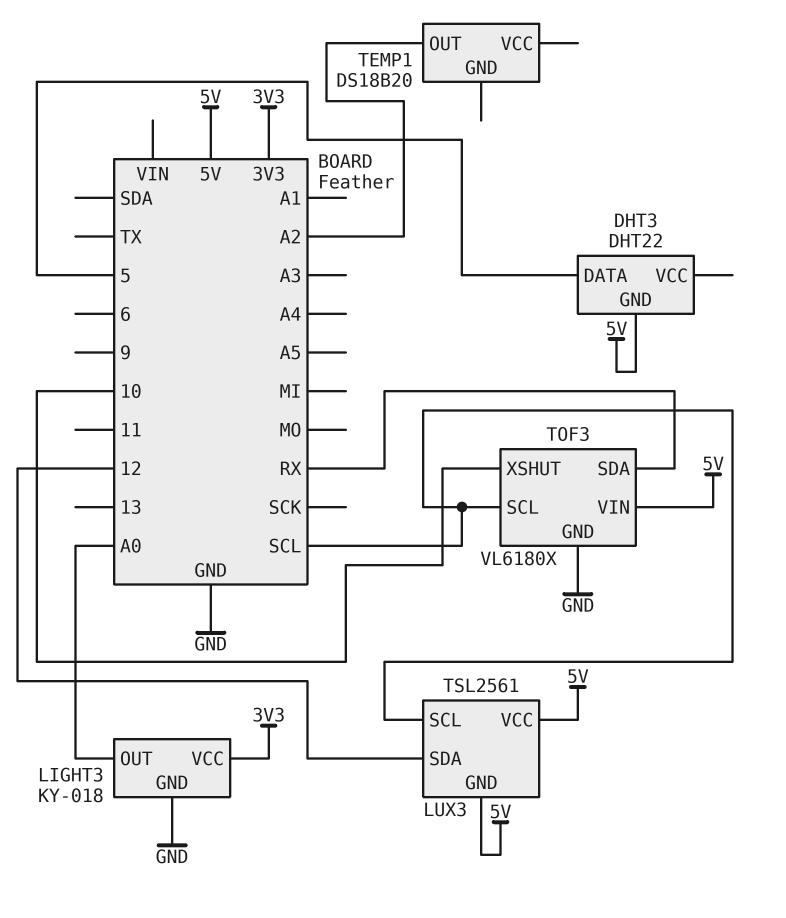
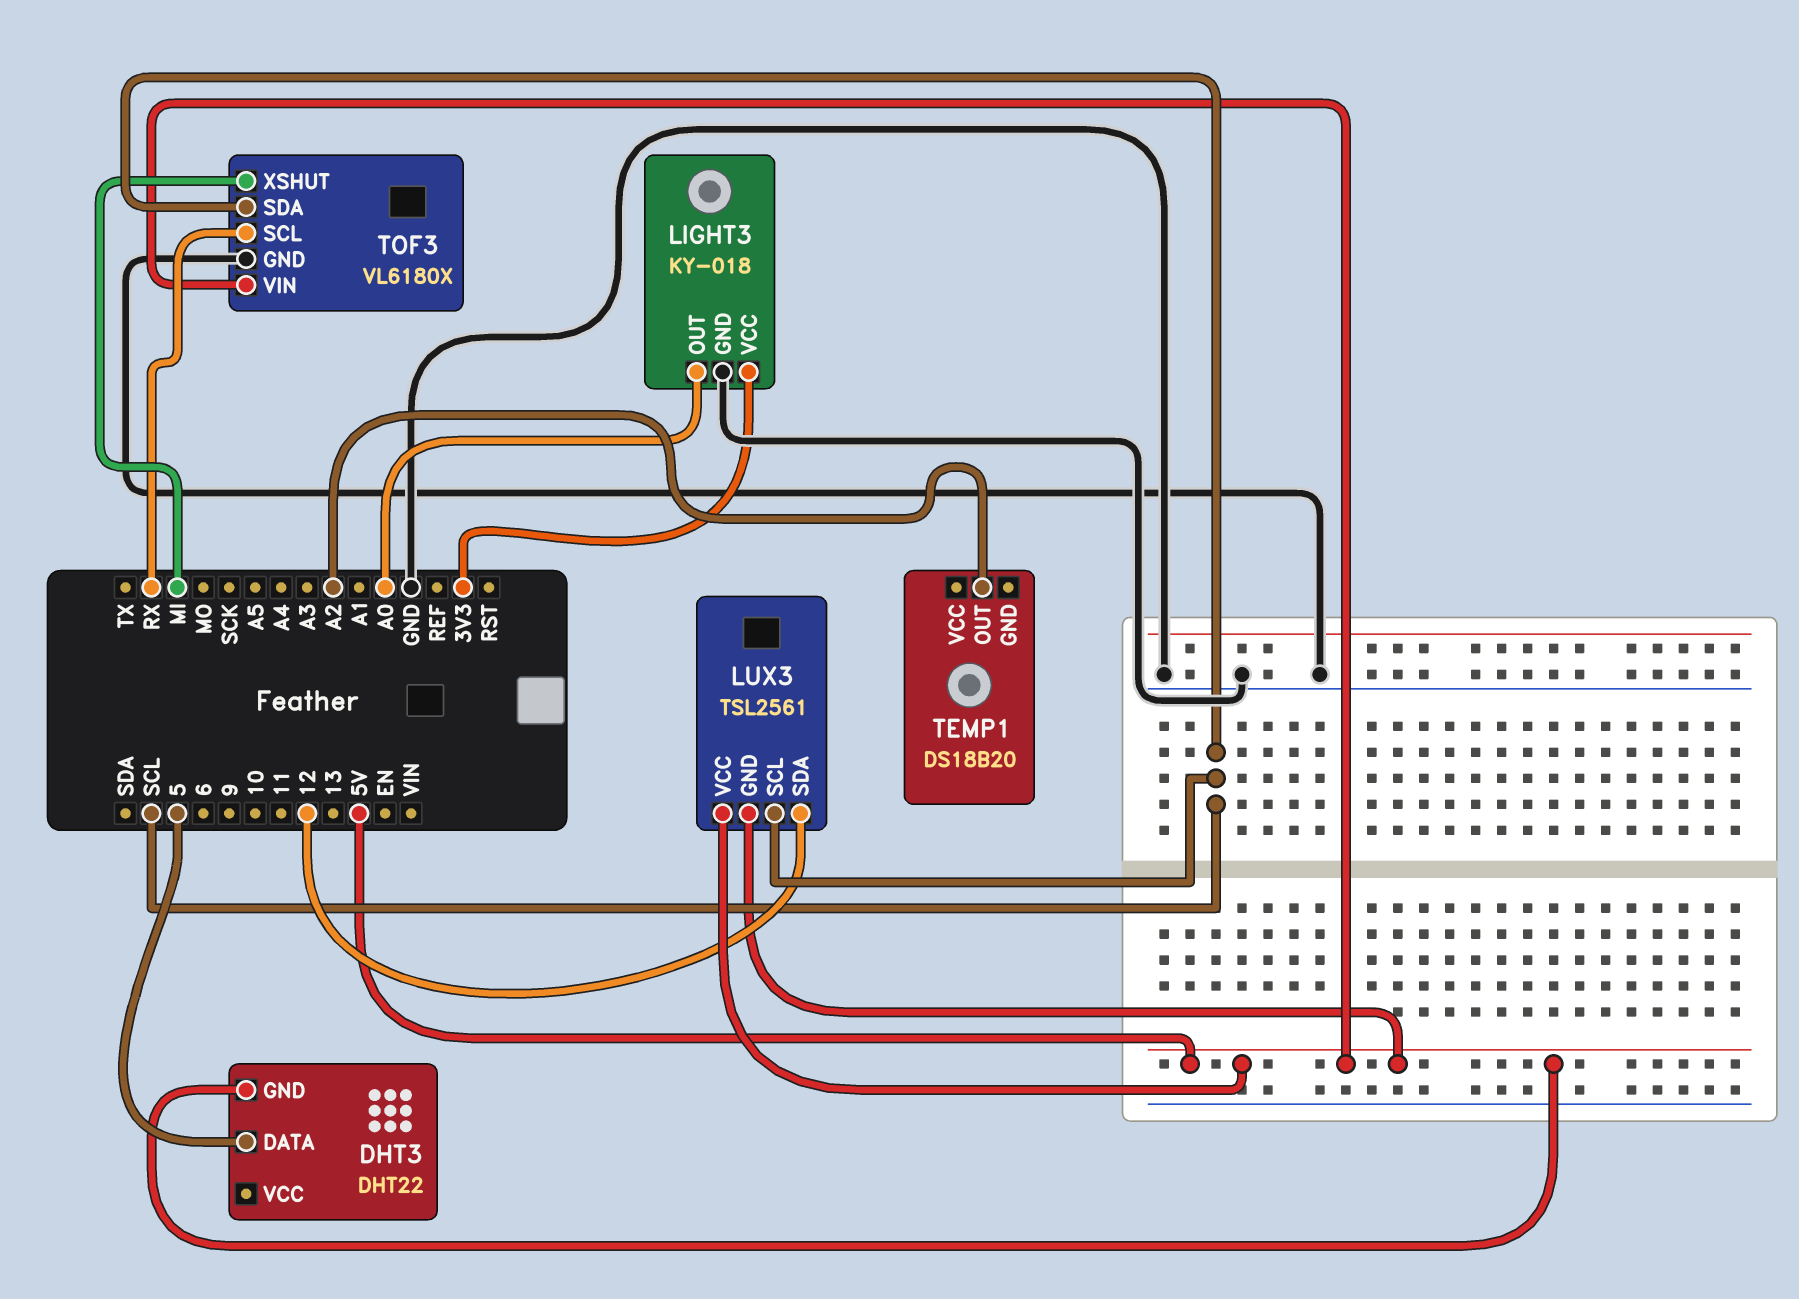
TOF3 pin SCL: SCL -> RX
TOF3 pin SDA: RX -> SCL
TOF3 pin XSHUT: 10 -> MI

